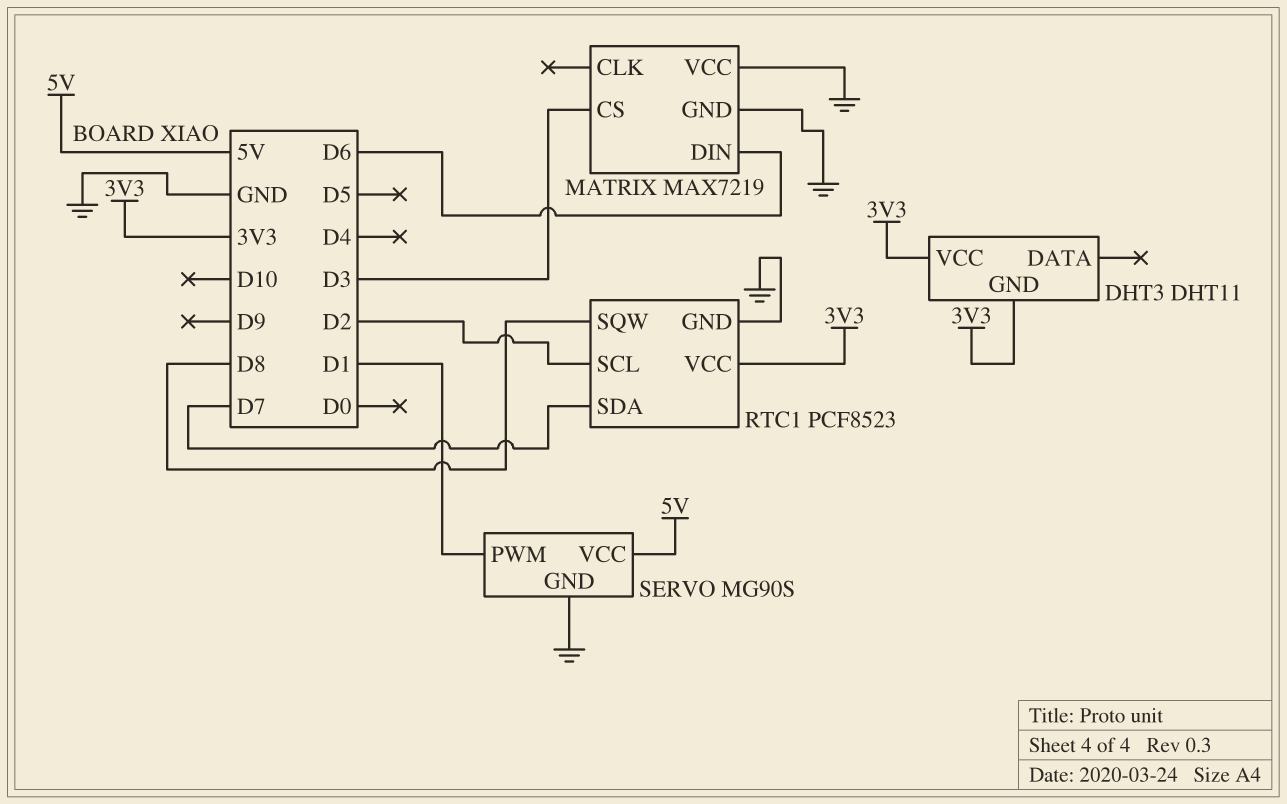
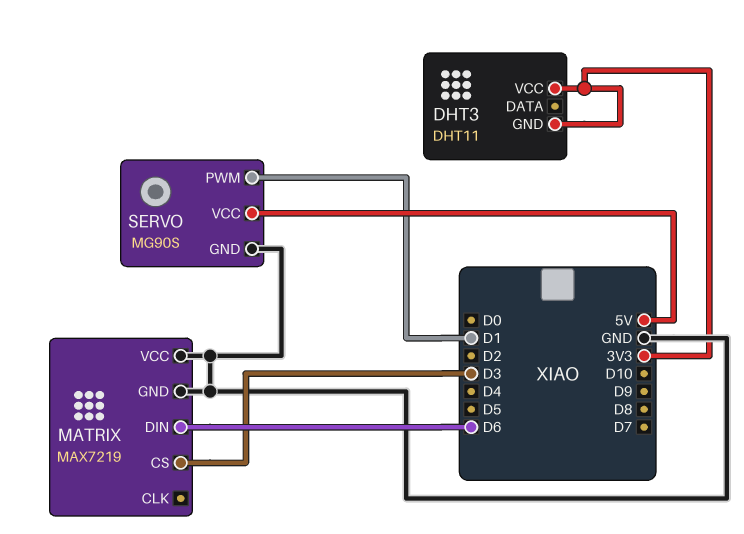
RTC1: PCF8523 -> none
RTC1 pin GND: GND -> none
RTC1 pin SCL: D2 -> none
RTC1 pin SDA: D7 -> none
RTC1 pin SQW: D8 -> none
RTC1 pin VCC: 3V3 -> none

